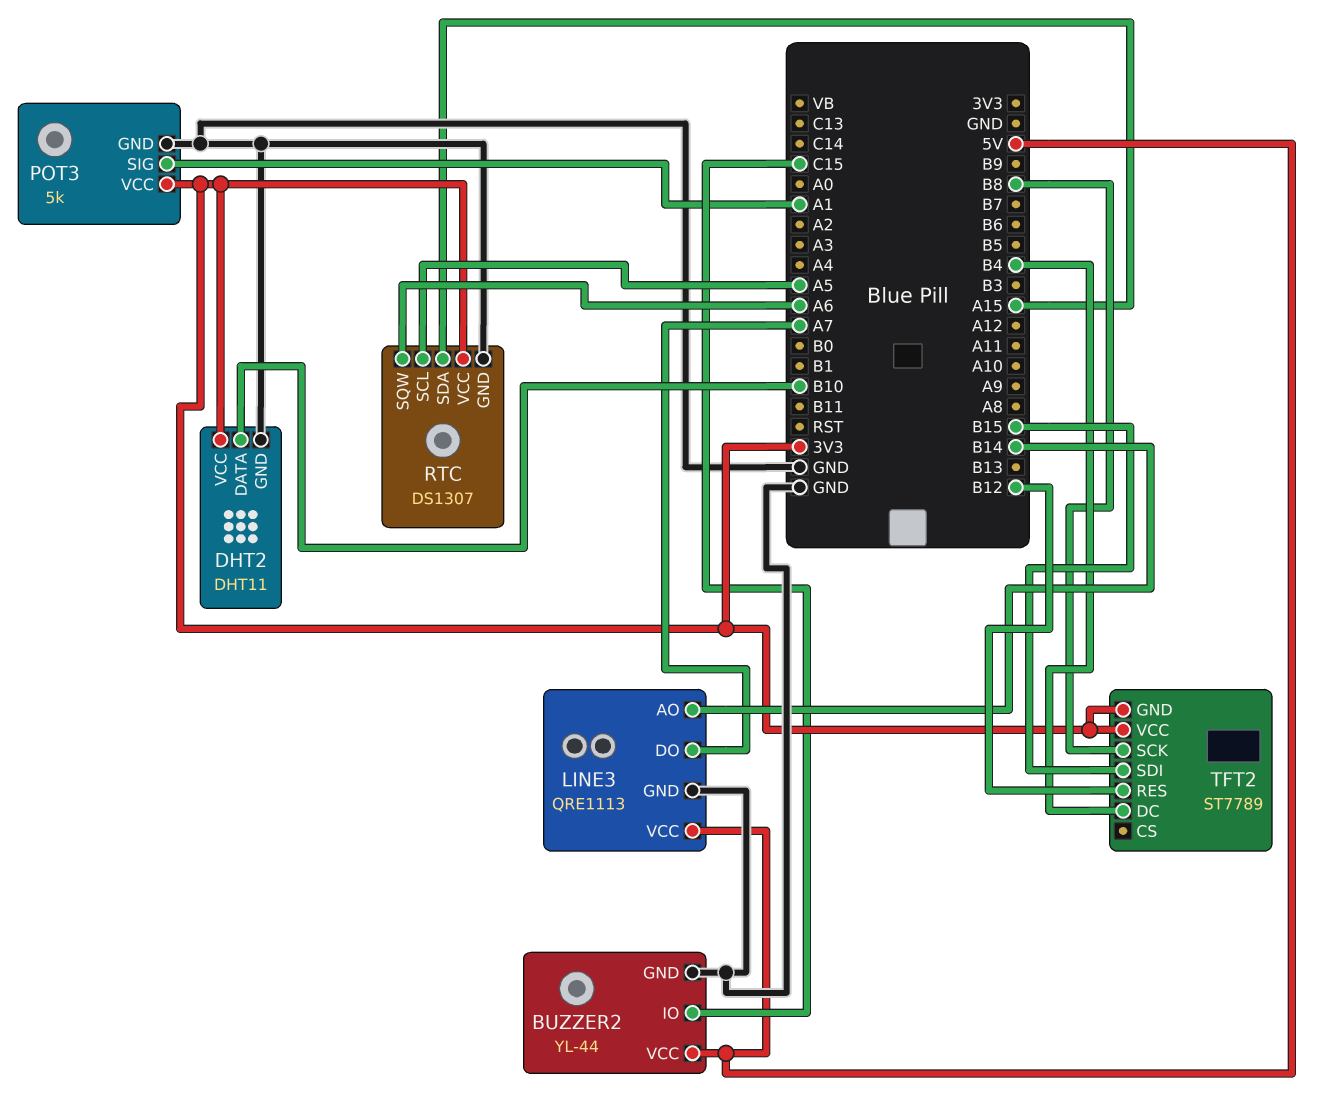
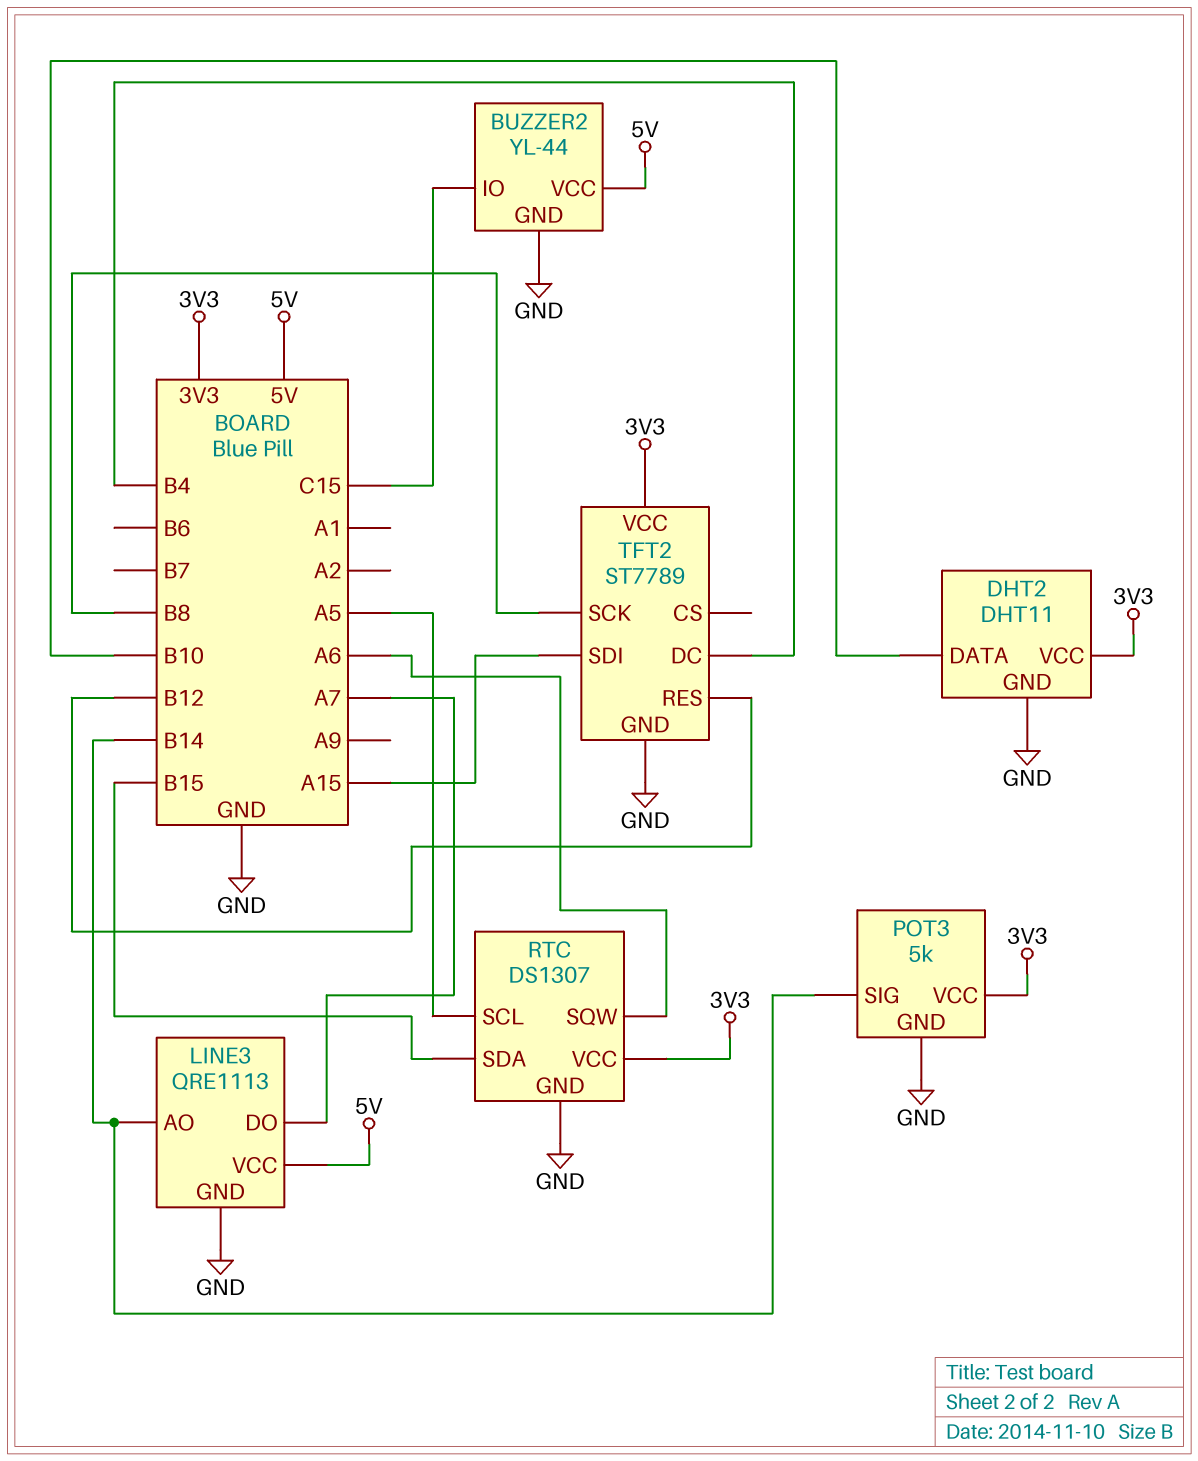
POT3 pin SIG: A1 -> B14
RTC pin SDA: A15 -> B15
TFT2 pin GND: 3V3 -> GND
TFT2 pin SDI: B15 -> A15

